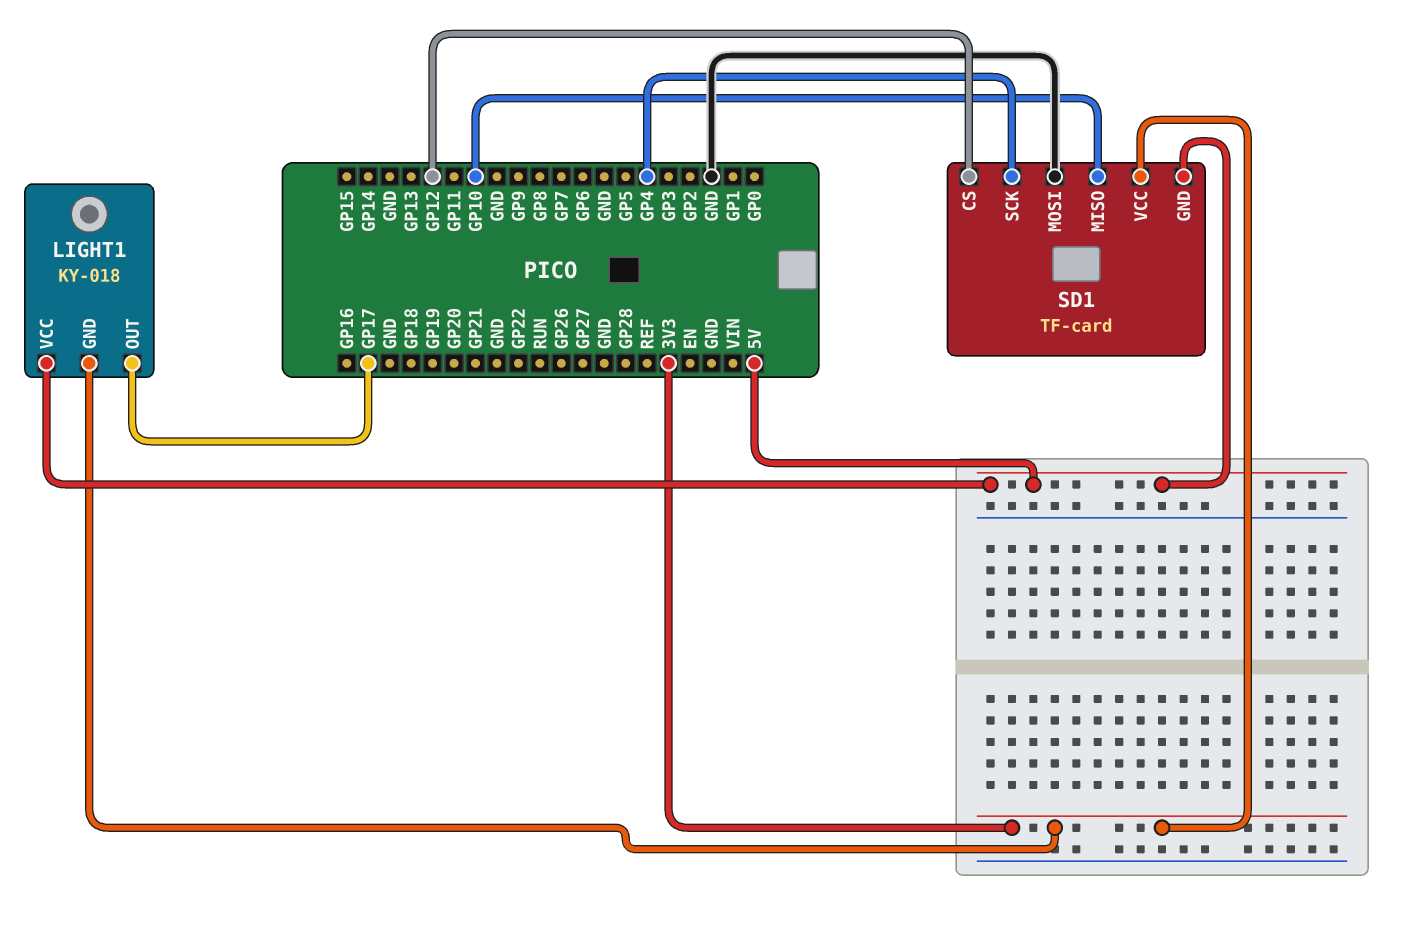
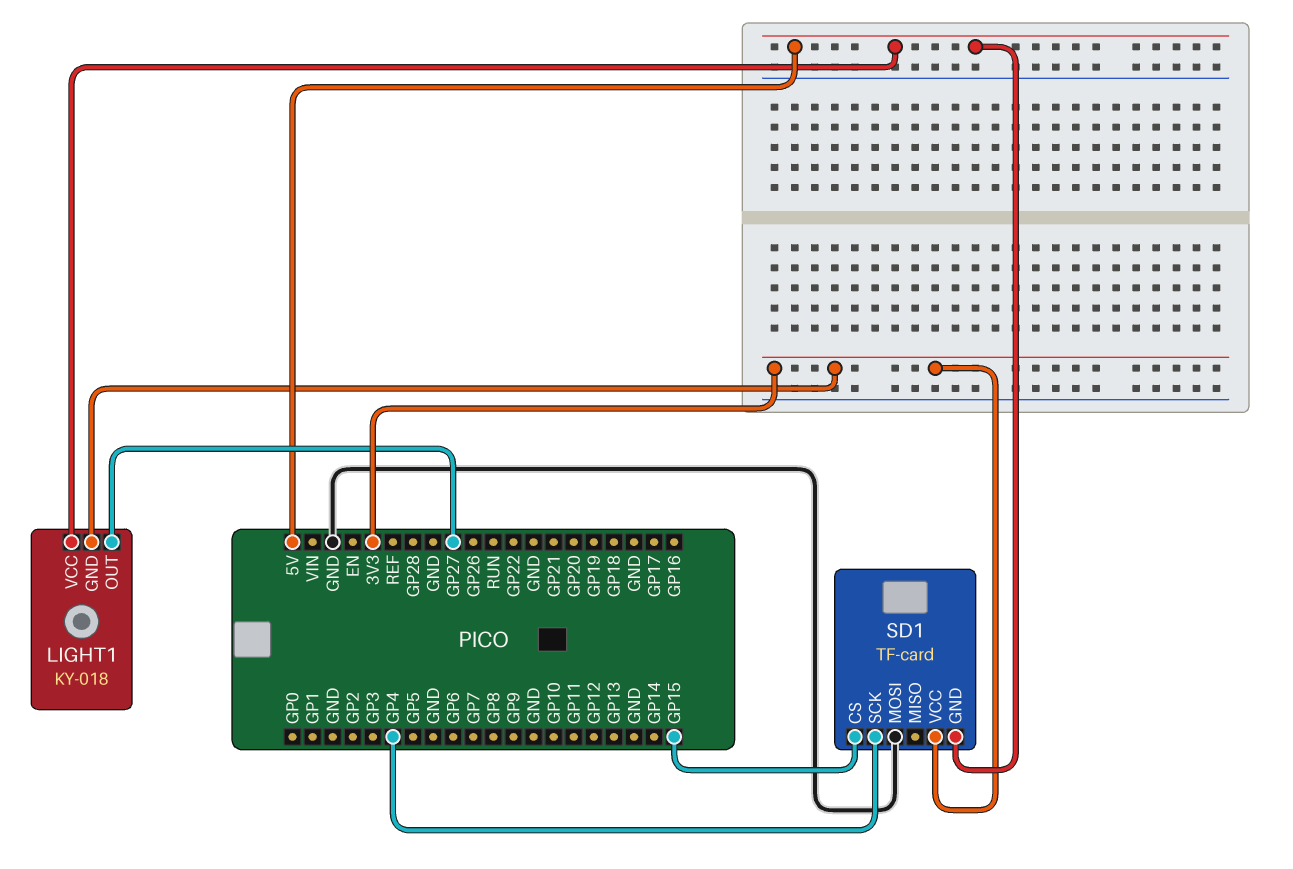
LIGHT1 pin OUT: GP17 -> GP27
SD1 pin CS: GP12 -> GP15
SD1 pin MISO: GP10 -> none

